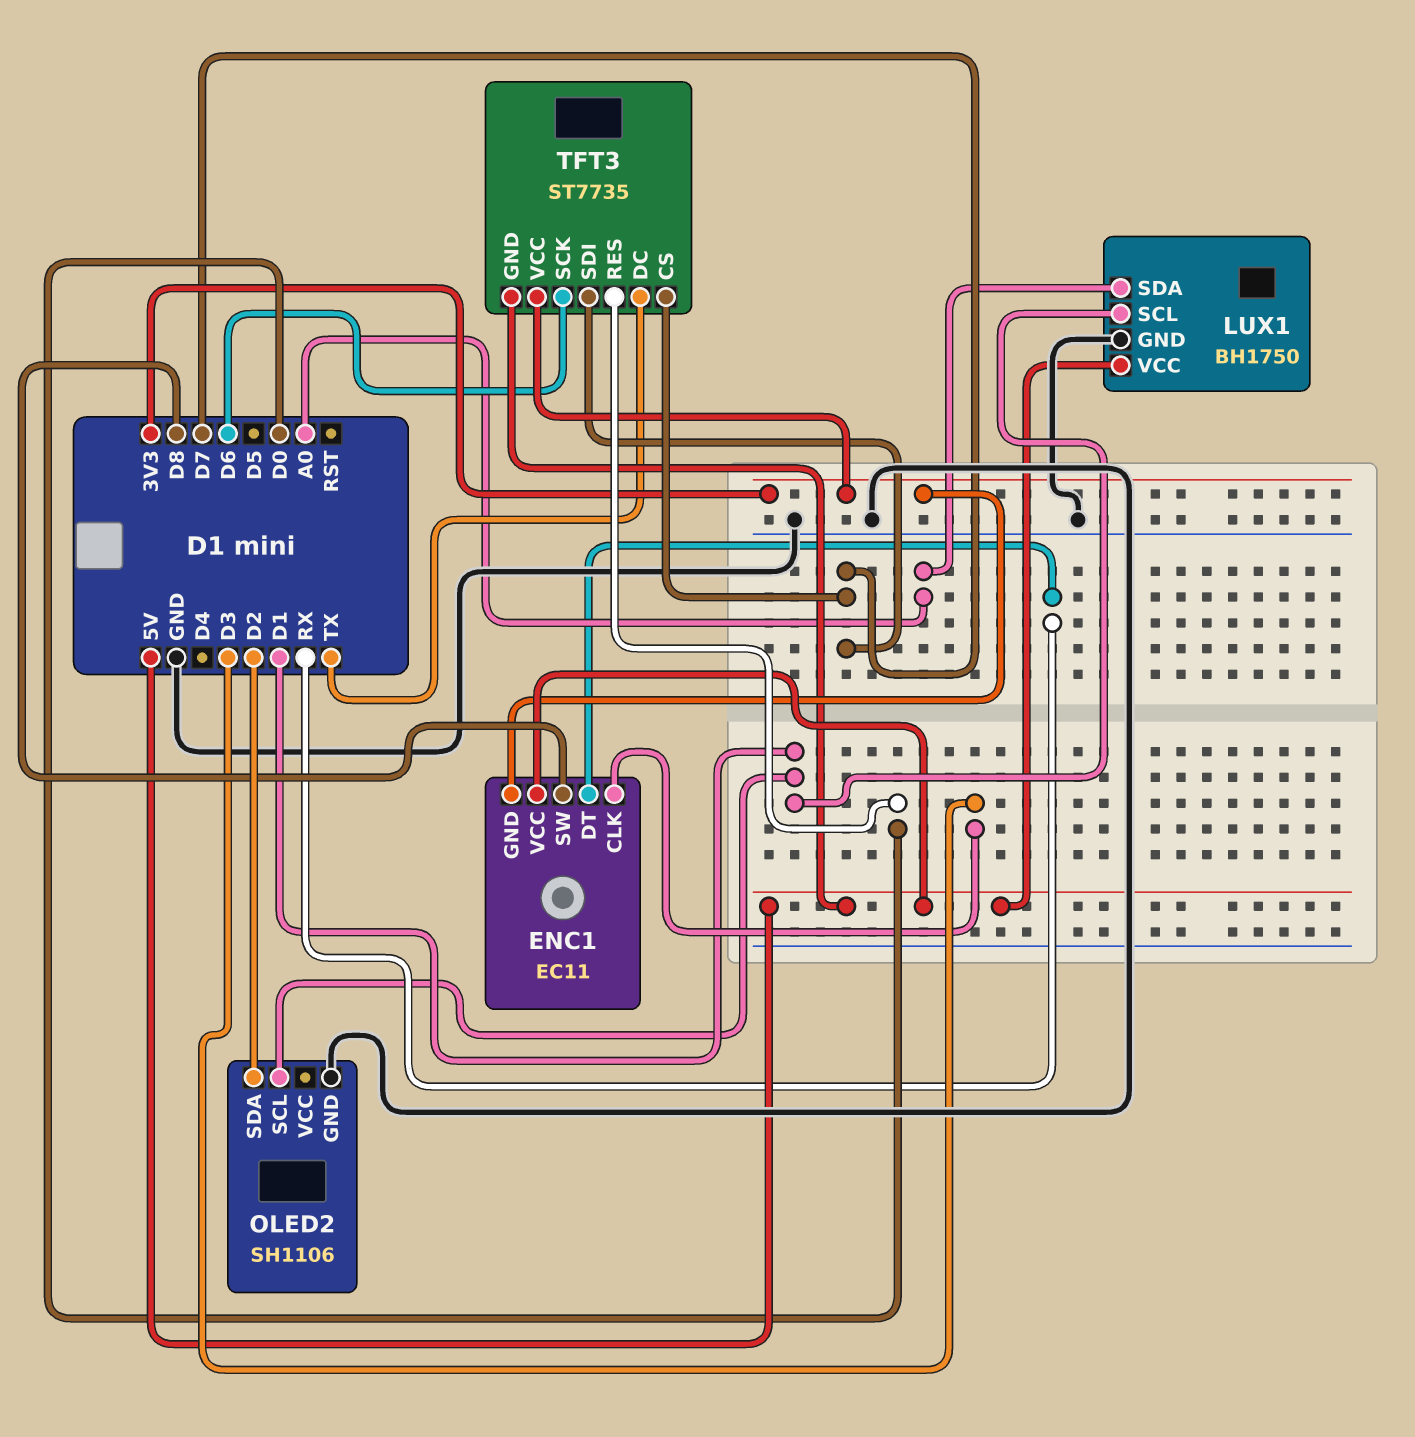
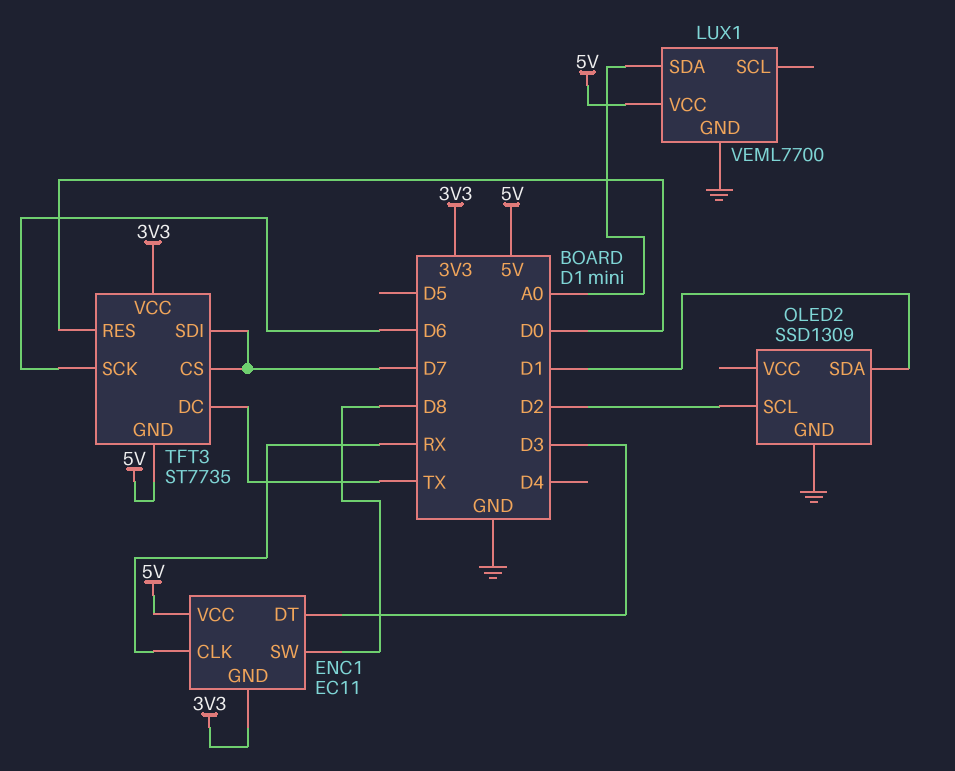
ENC1 pin CLK: D3 -> RX
ENC1 pin DT: RX -> D3
LUX1: BH1750 -> VEML7700
LUX1 pin SCL: D1 -> none
OLED2: SH1106 -> SSD1309
OLED2 pin SCL: D1 -> D2
OLED2 pin SDA: D2 -> D1

